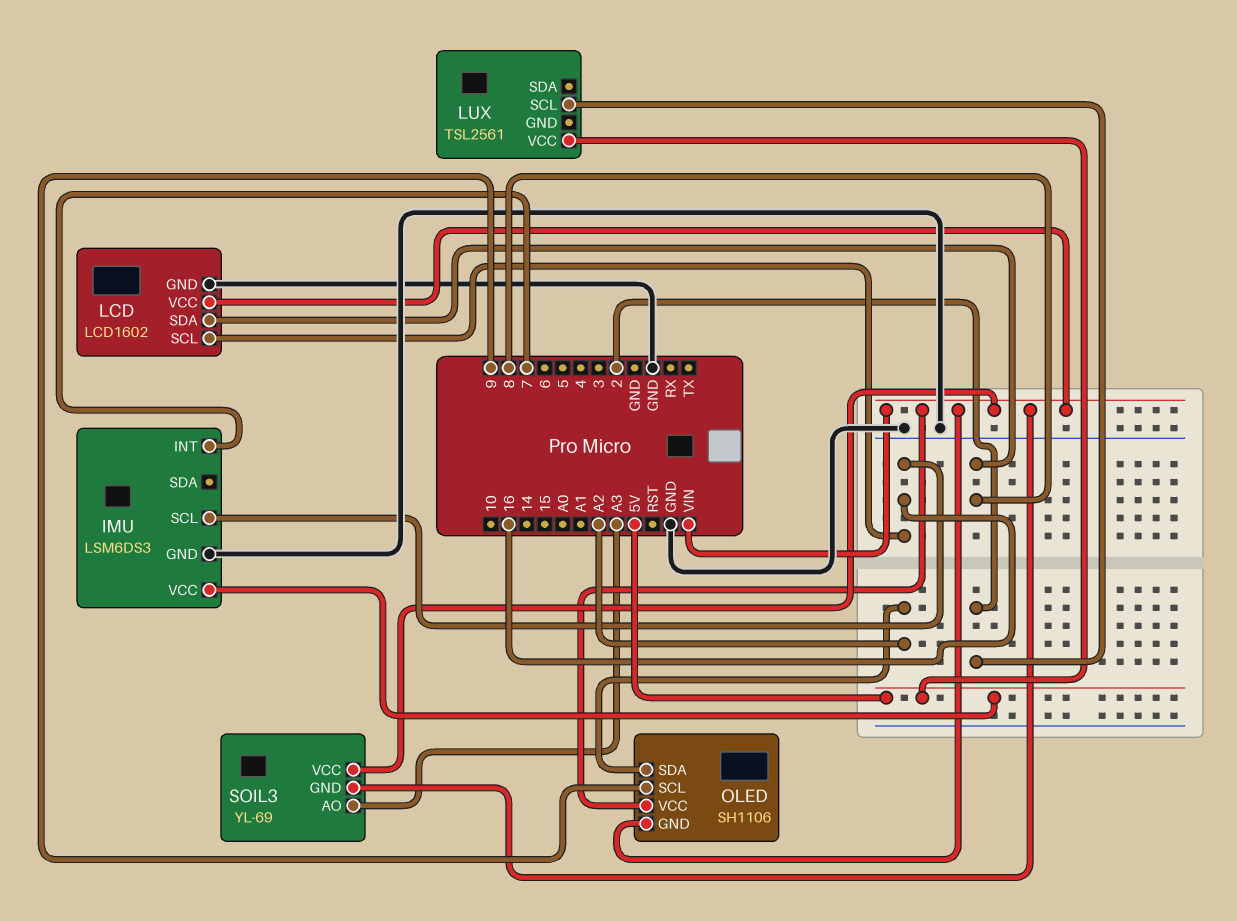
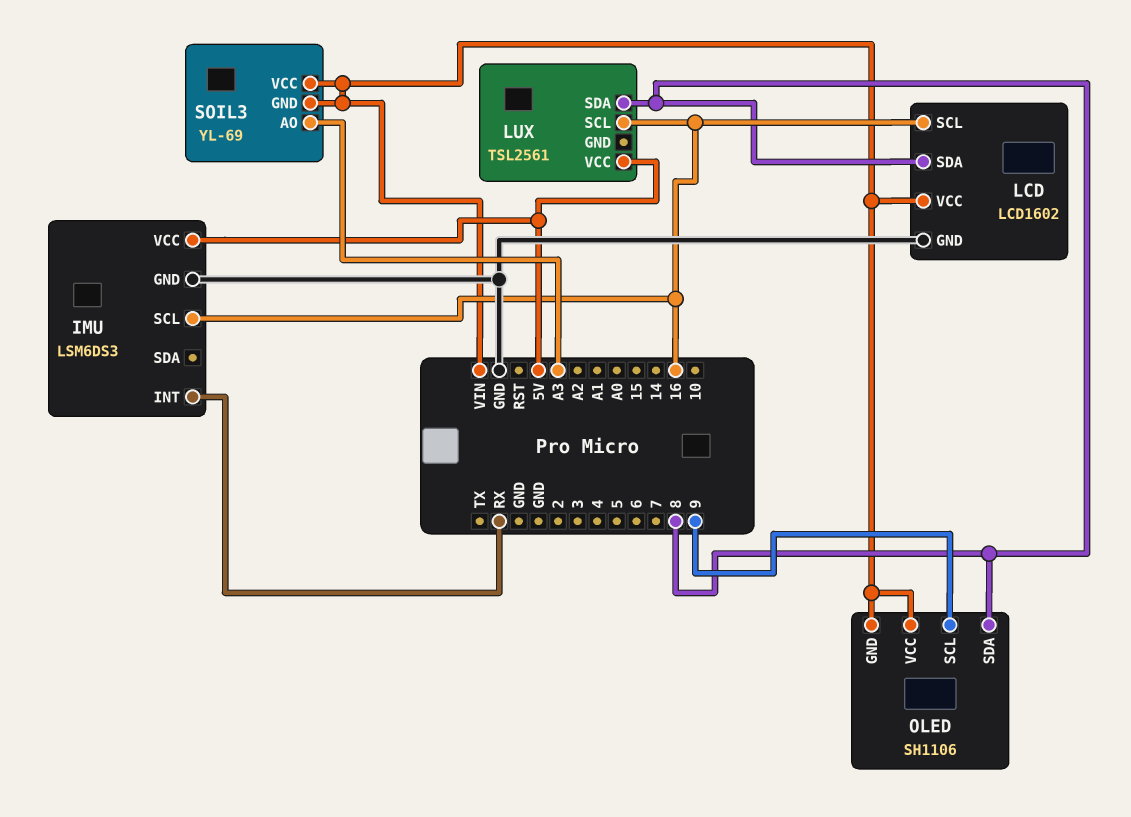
IMU pin INT: 7 -> RX
LUX pin SCL: 2 -> 16
LUX pin SDA: none -> 8
OLED pin SDA: A2 -> 8

